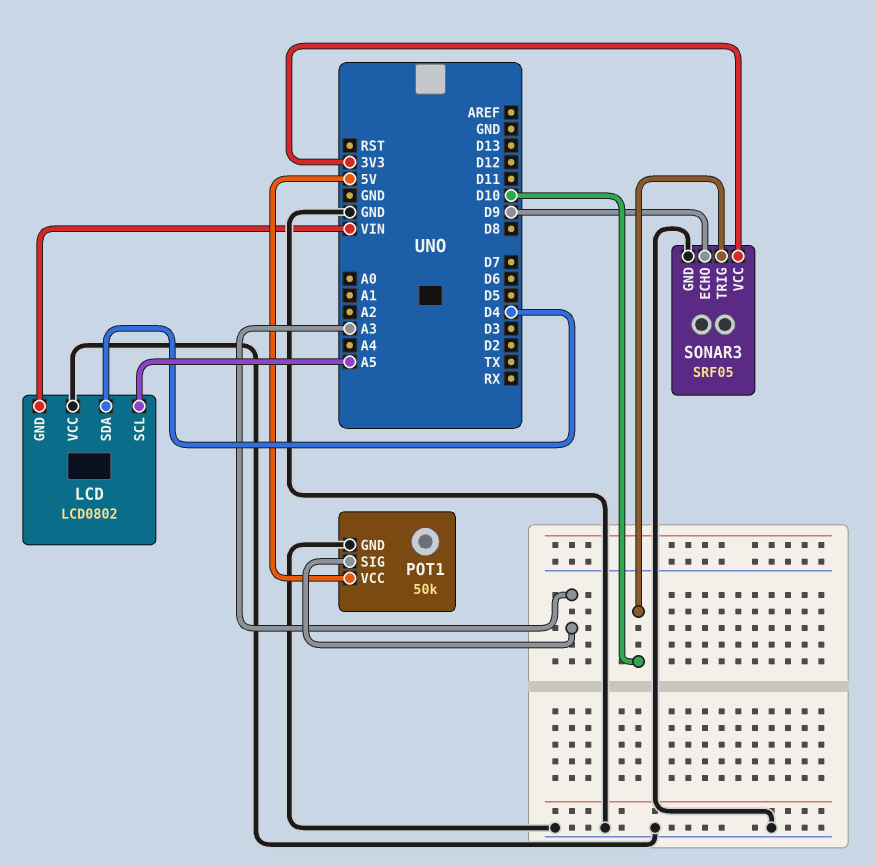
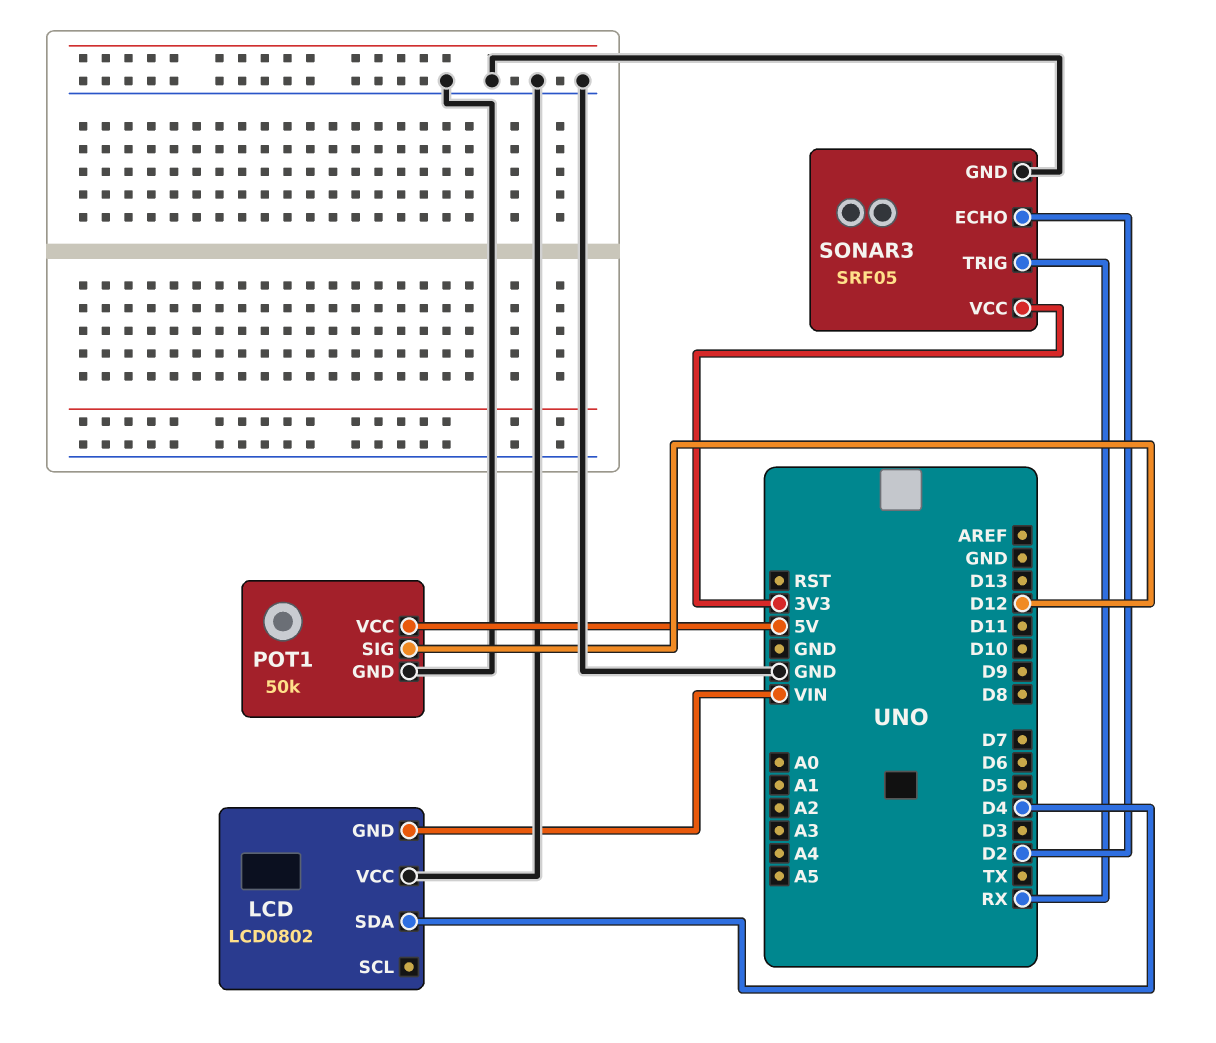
LCD pin SCL: A5 -> none
POT1 pin SIG: A3 -> D12
SONAR3 pin ECHO: D9 -> D2
SONAR3 pin TRIG: D10 -> RX

